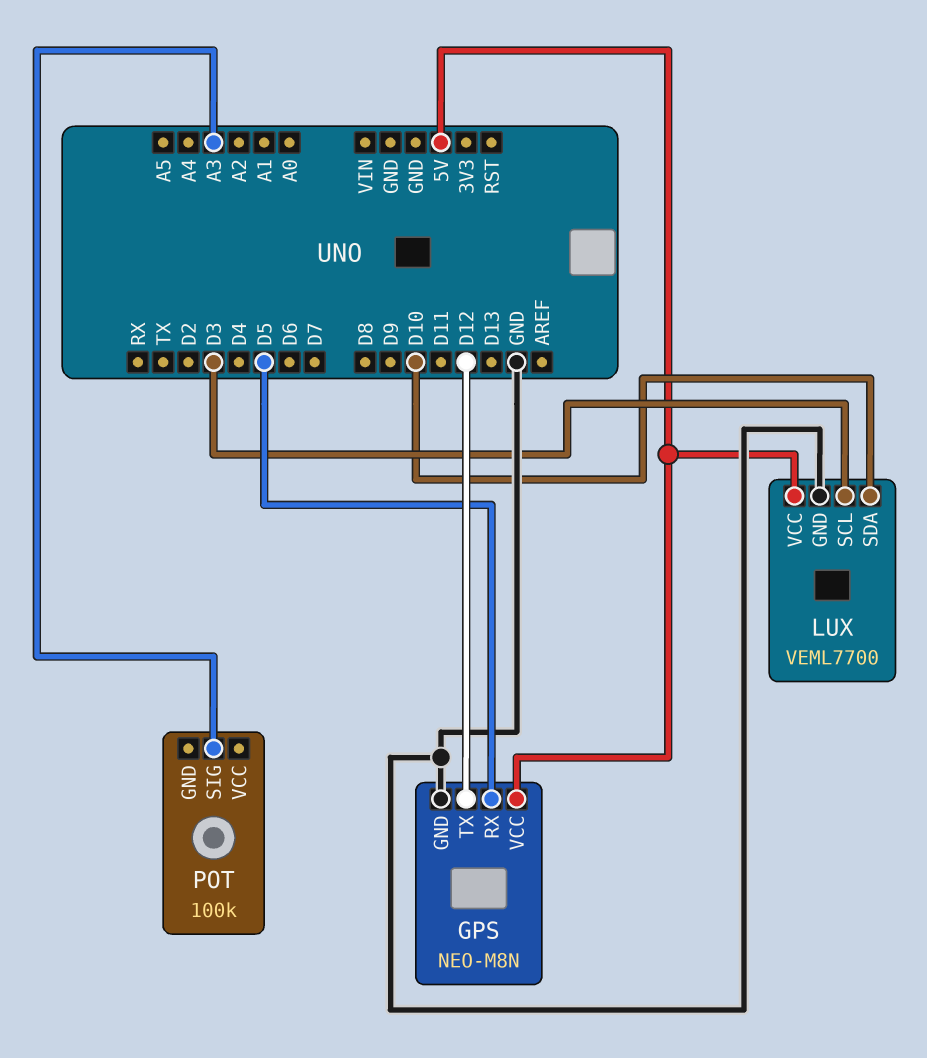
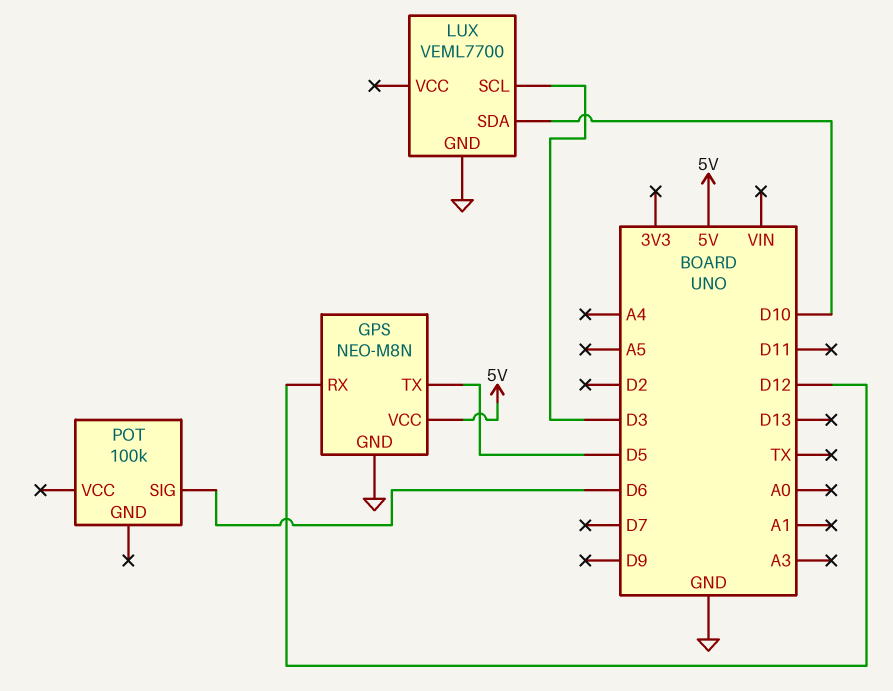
GPS pin RX: D5 -> D12
GPS pin TX: D12 -> D5
LUX pin VCC: 5V -> none
POT pin SIG: A3 -> D6

